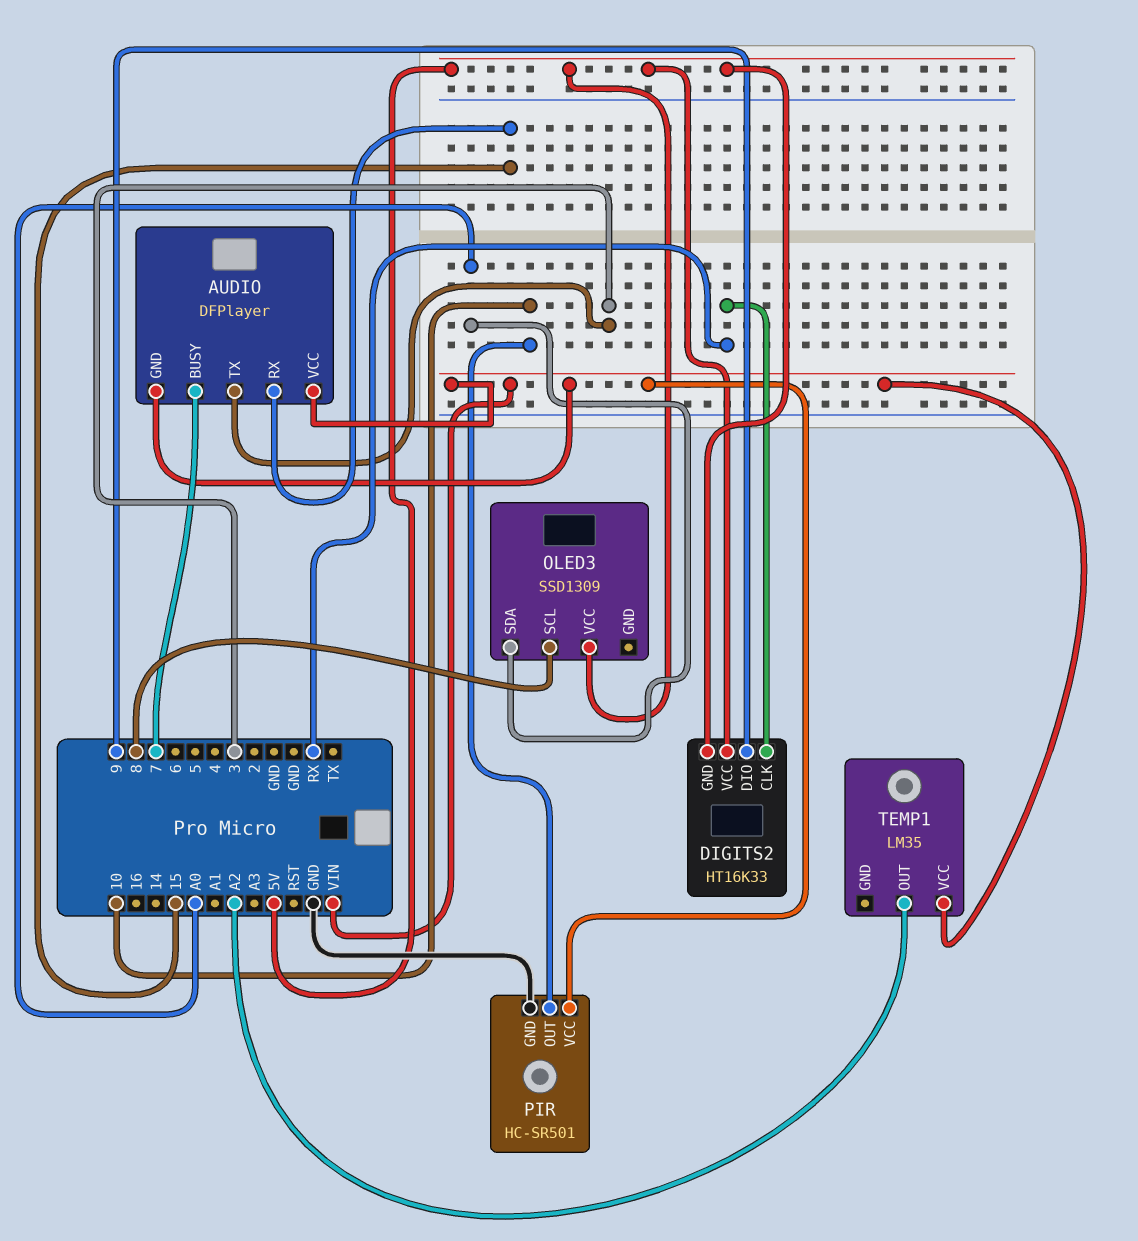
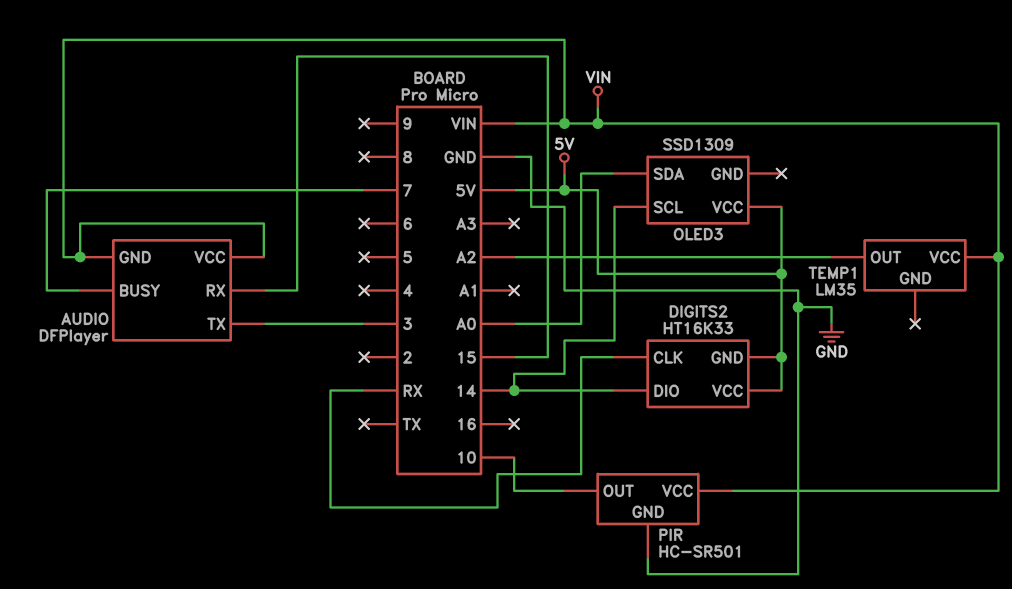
DIGITS2 pin DIO: 9 -> 14
OLED3 pin SCL: 8 -> 14

